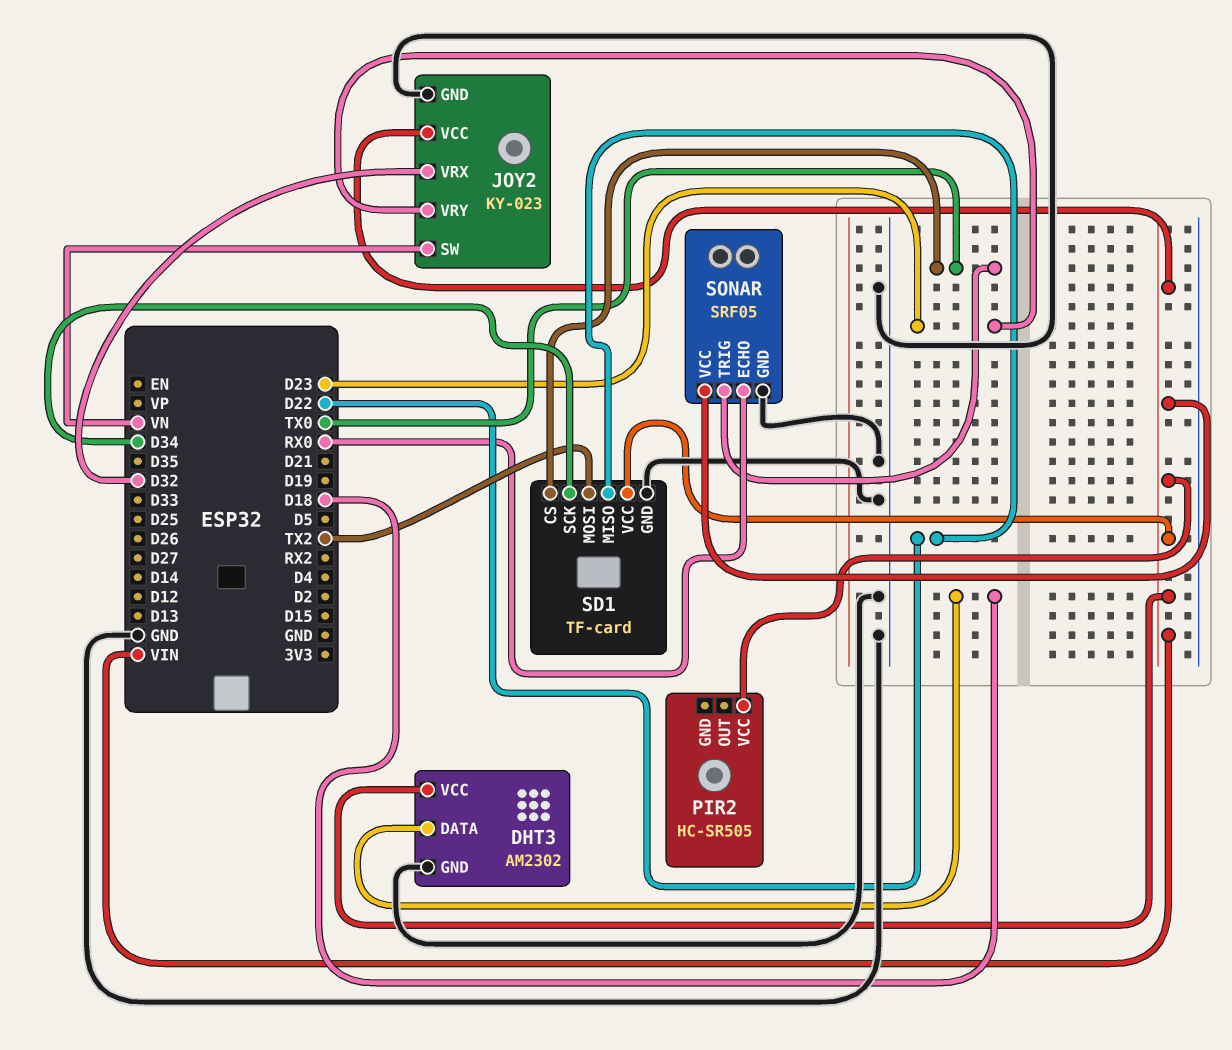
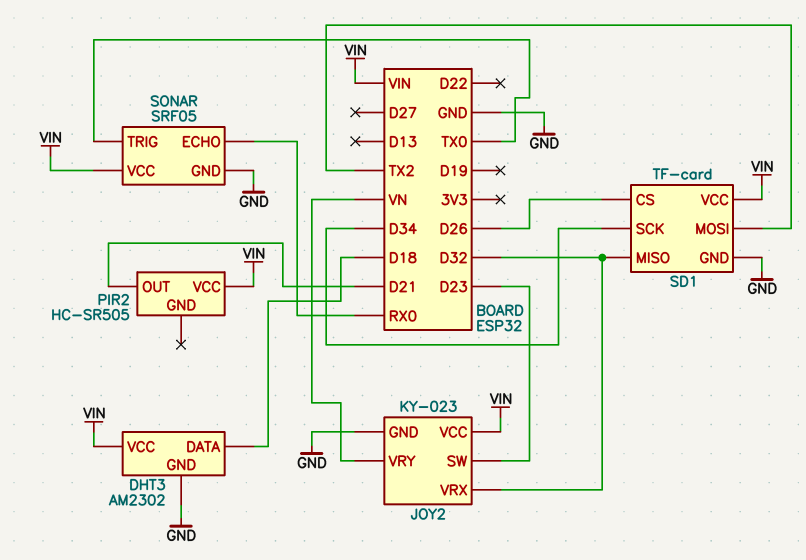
JOY2 pin SW: VN -> D23
JOY2 pin VRY: D23 -> VN
PIR2 pin OUT: none -> D21
SD1 pin CS: TX0 -> D26
SD1 pin MISO: D22 -> D32

